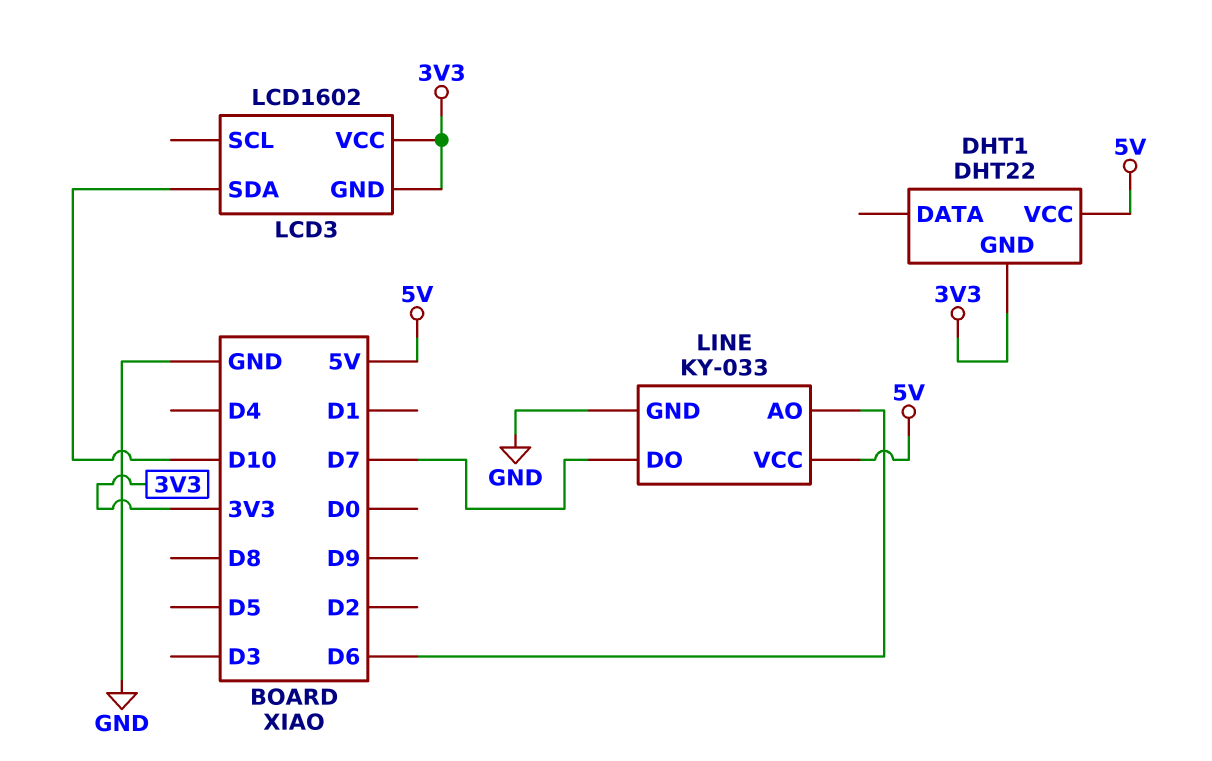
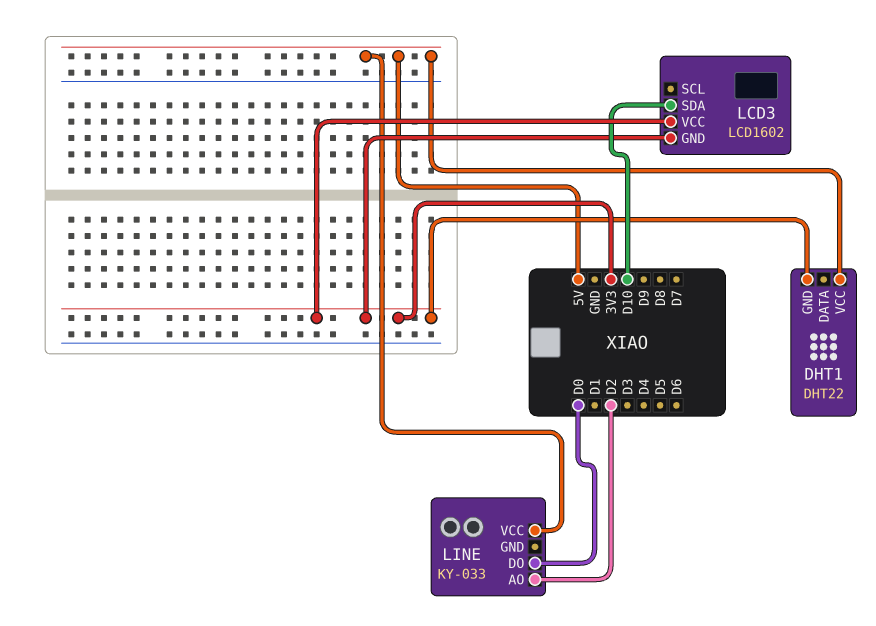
LINE pin AO: D6 -> D2
LINE pin DO: D7 -> D0
LINE pin GND: GND -> none

